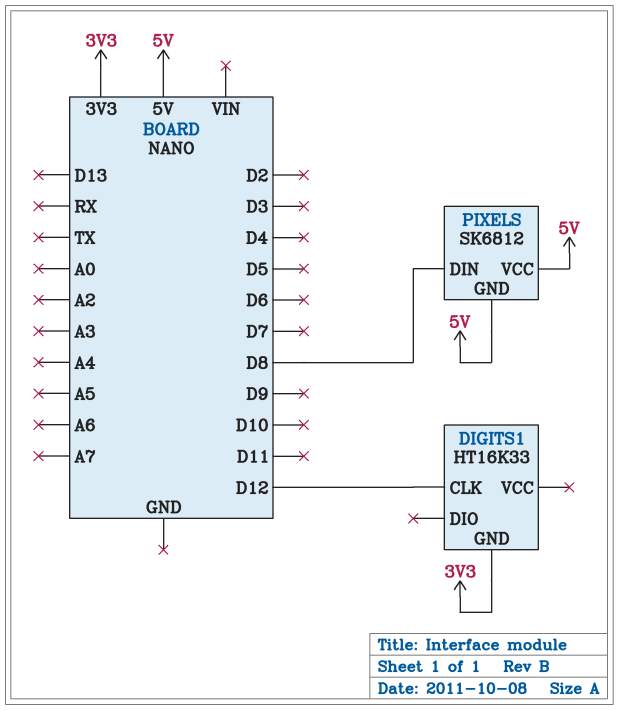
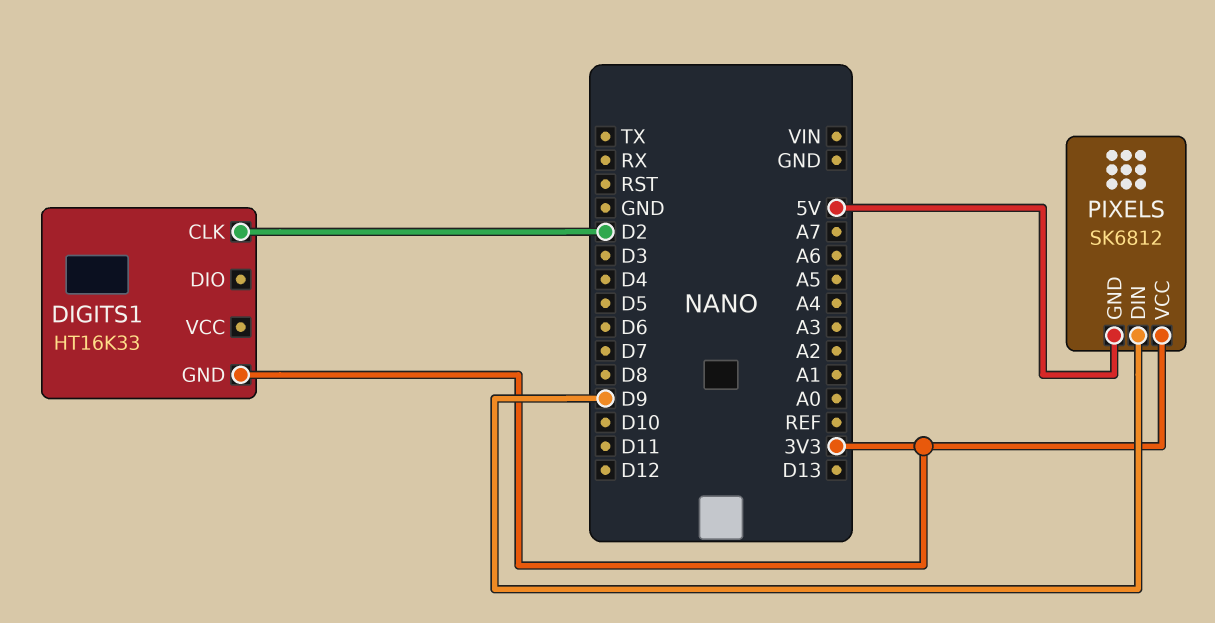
DIGITS1 pin CLK: D12 -> D2
PIXELS pin DIN: D8 -> D9
PIXELS pin VCC: 5V -> 3V3

